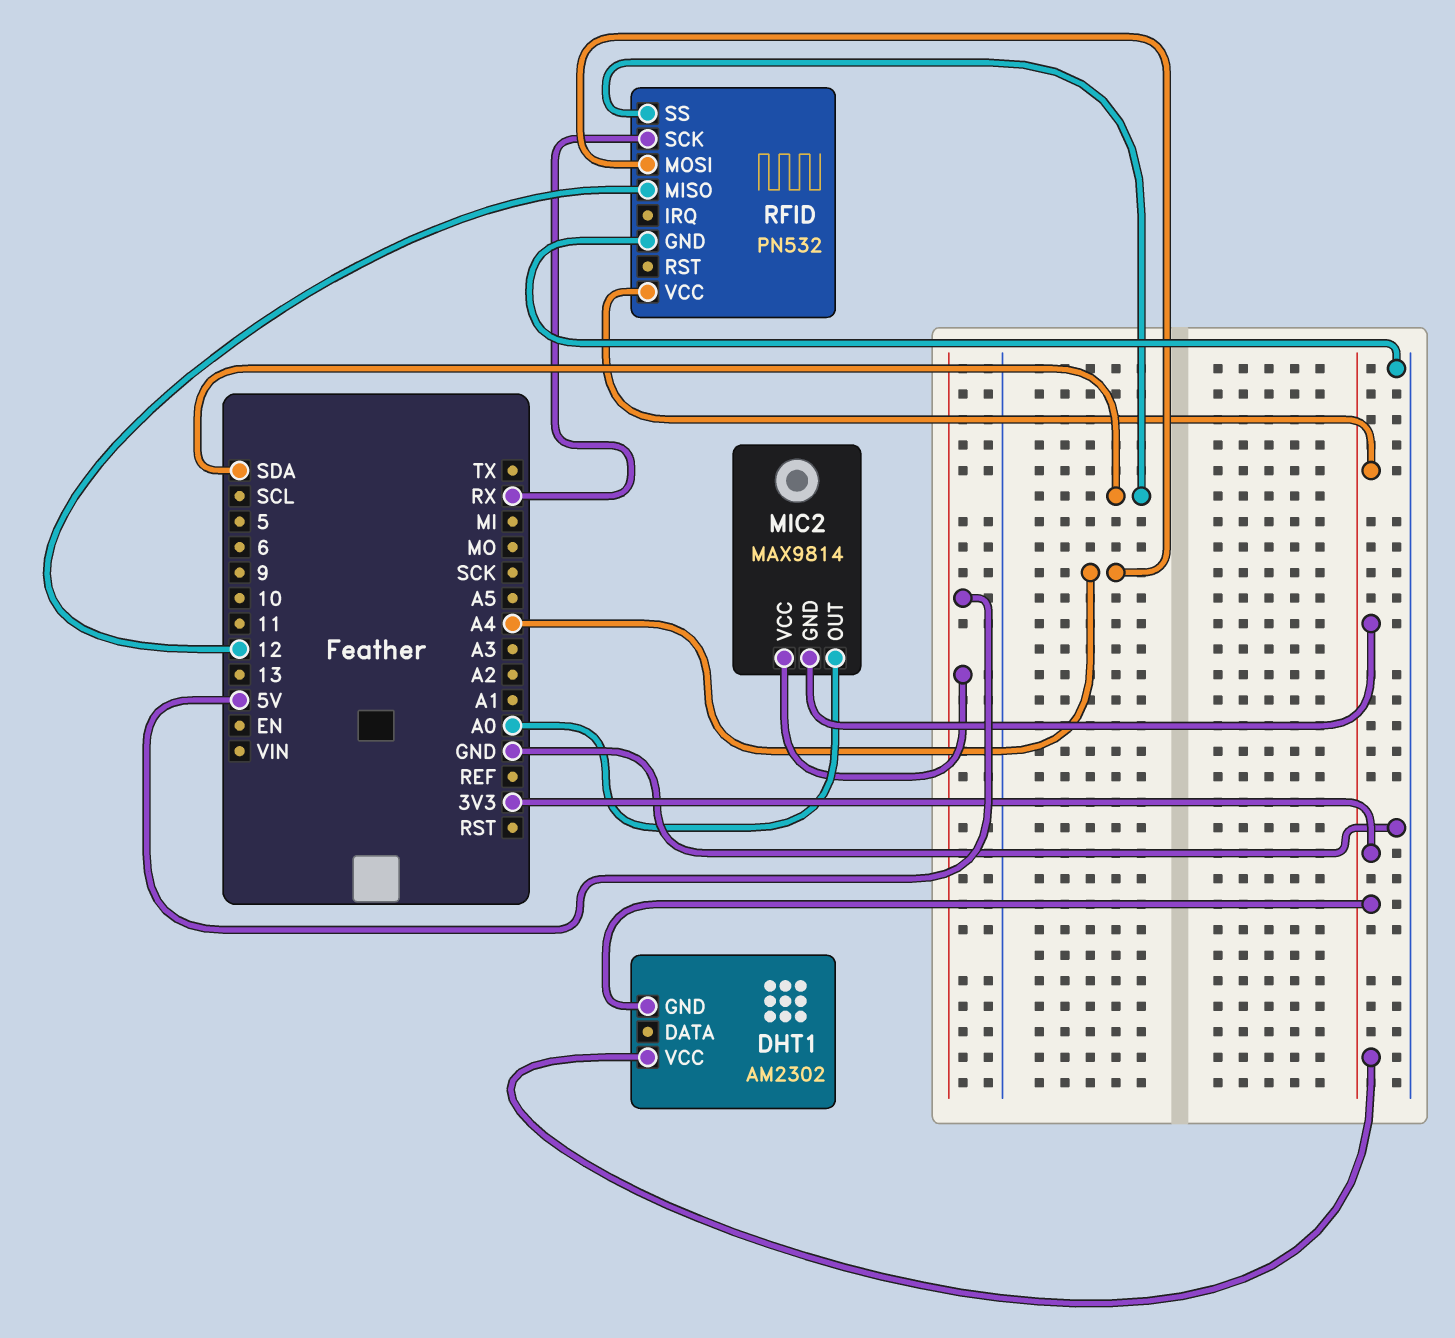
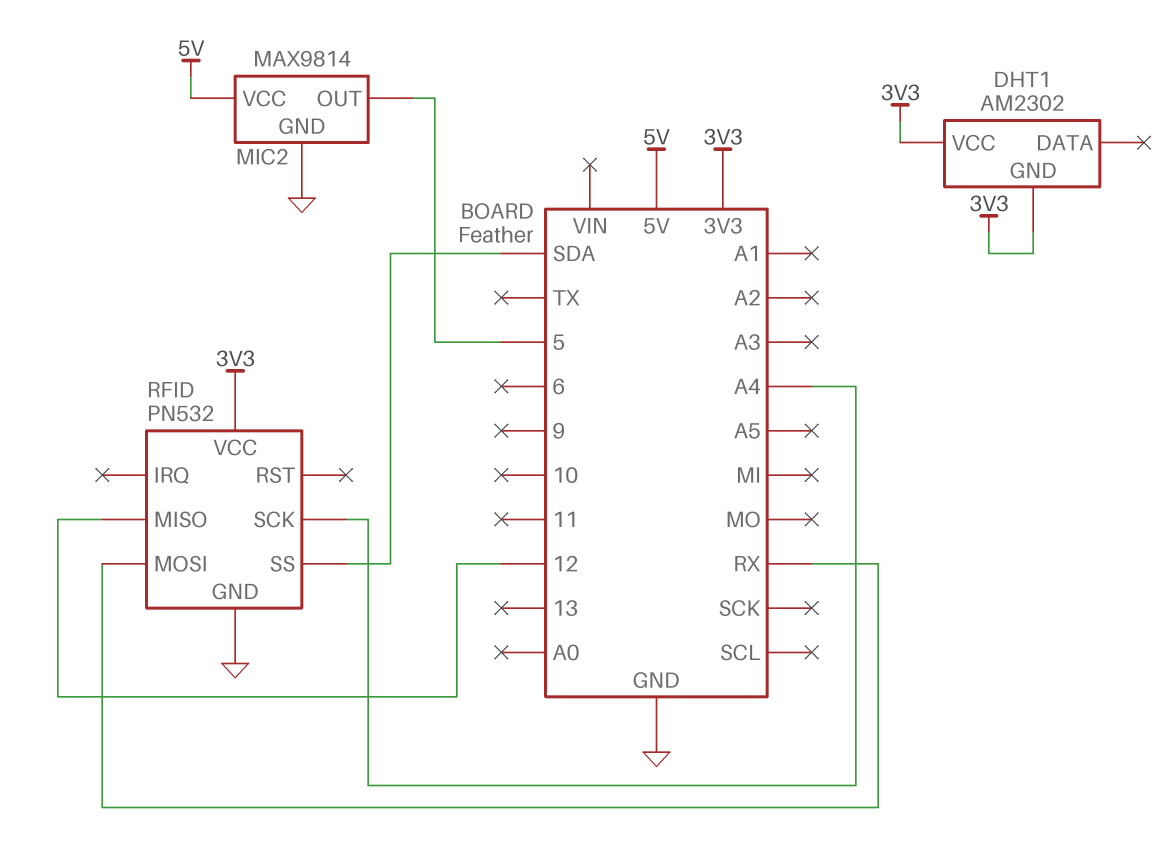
MIC2 pin GND: 3V3 -> GND
MIC2 pin OUT: A0 -> 5
RFID pin MOSI: A4 -> RX
RFID pin SCK: RX -> A4

